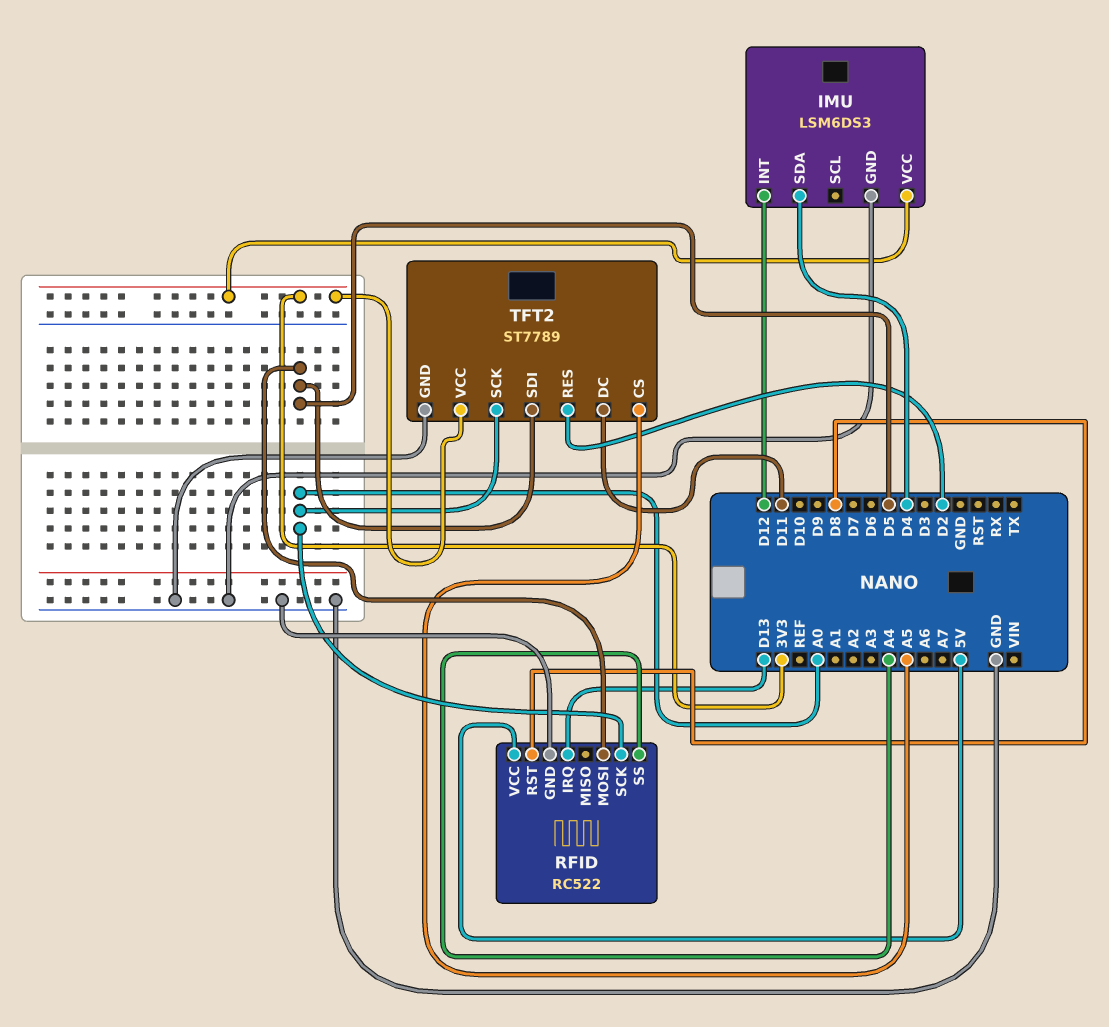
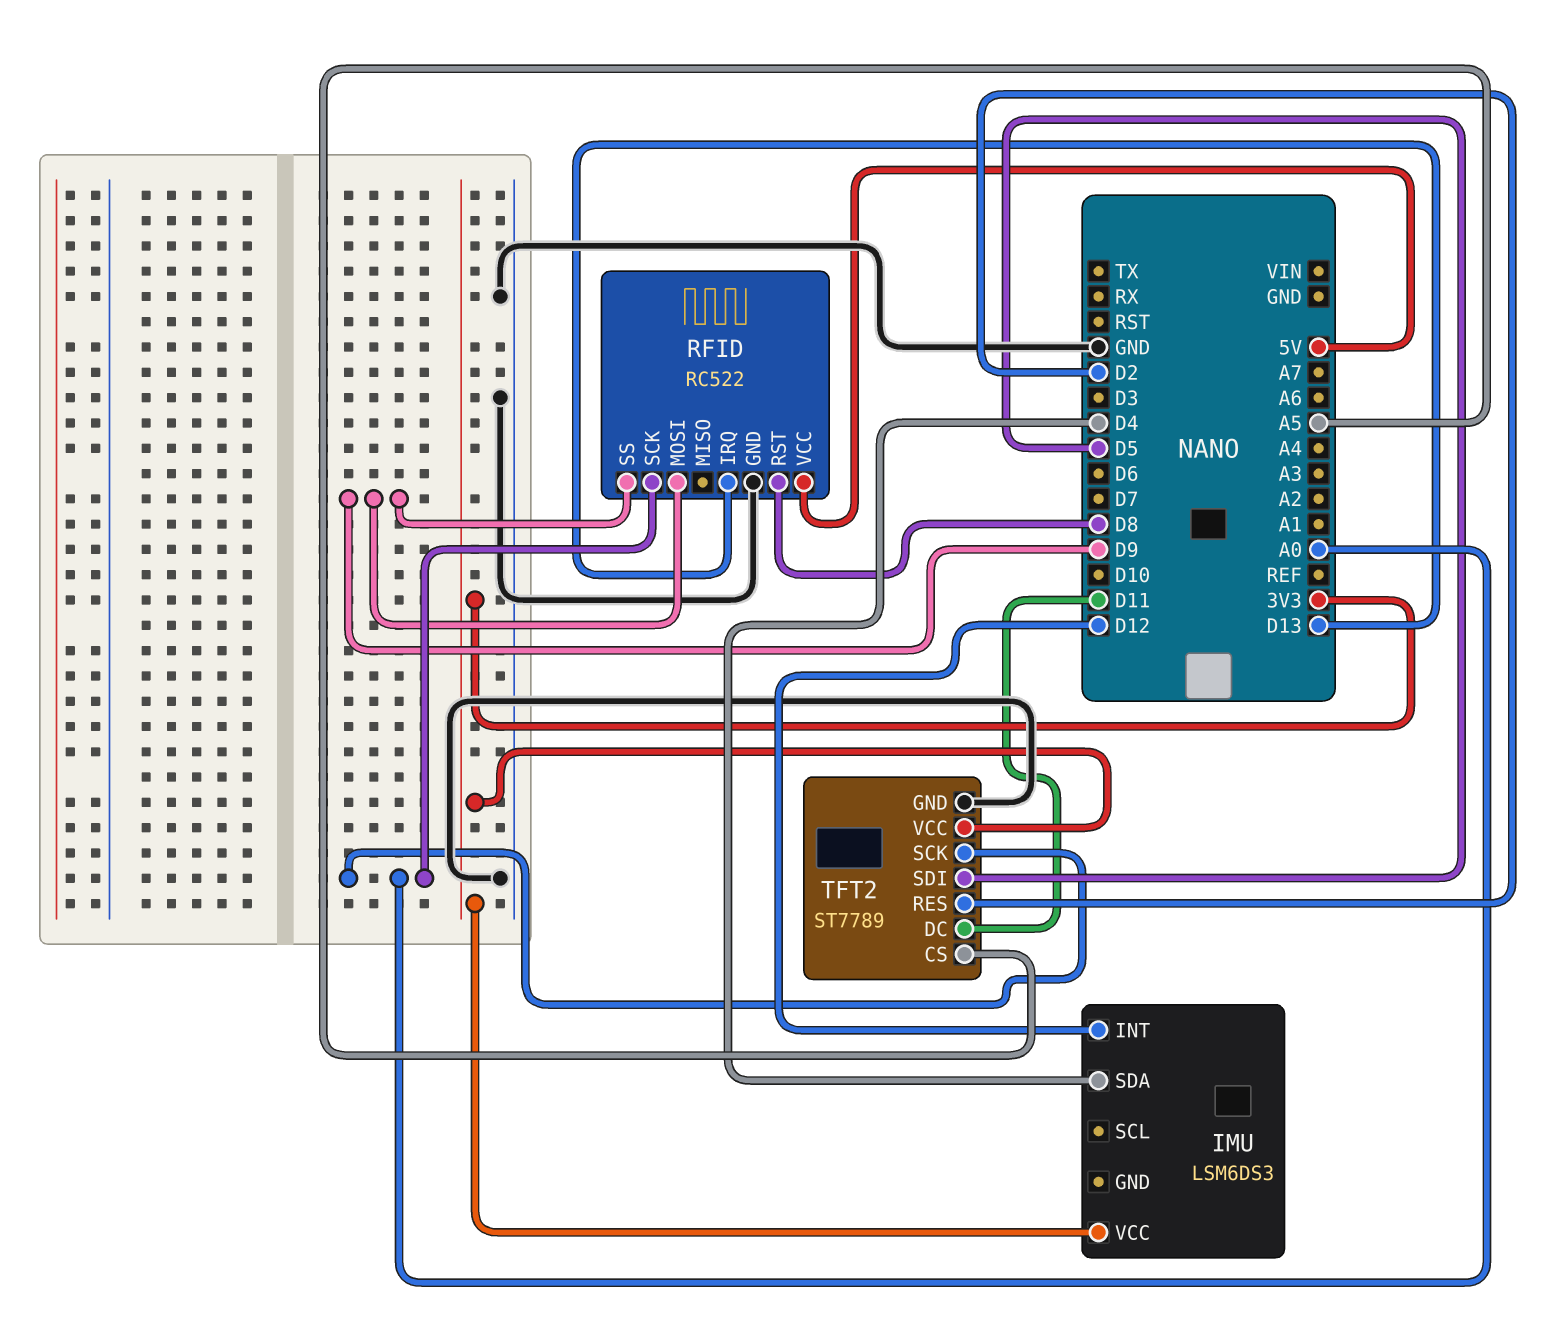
IMU pin GND: GND -> none
RFID pin MOSI: D5 -> D9
RFID pin SS: A4 -> D9

